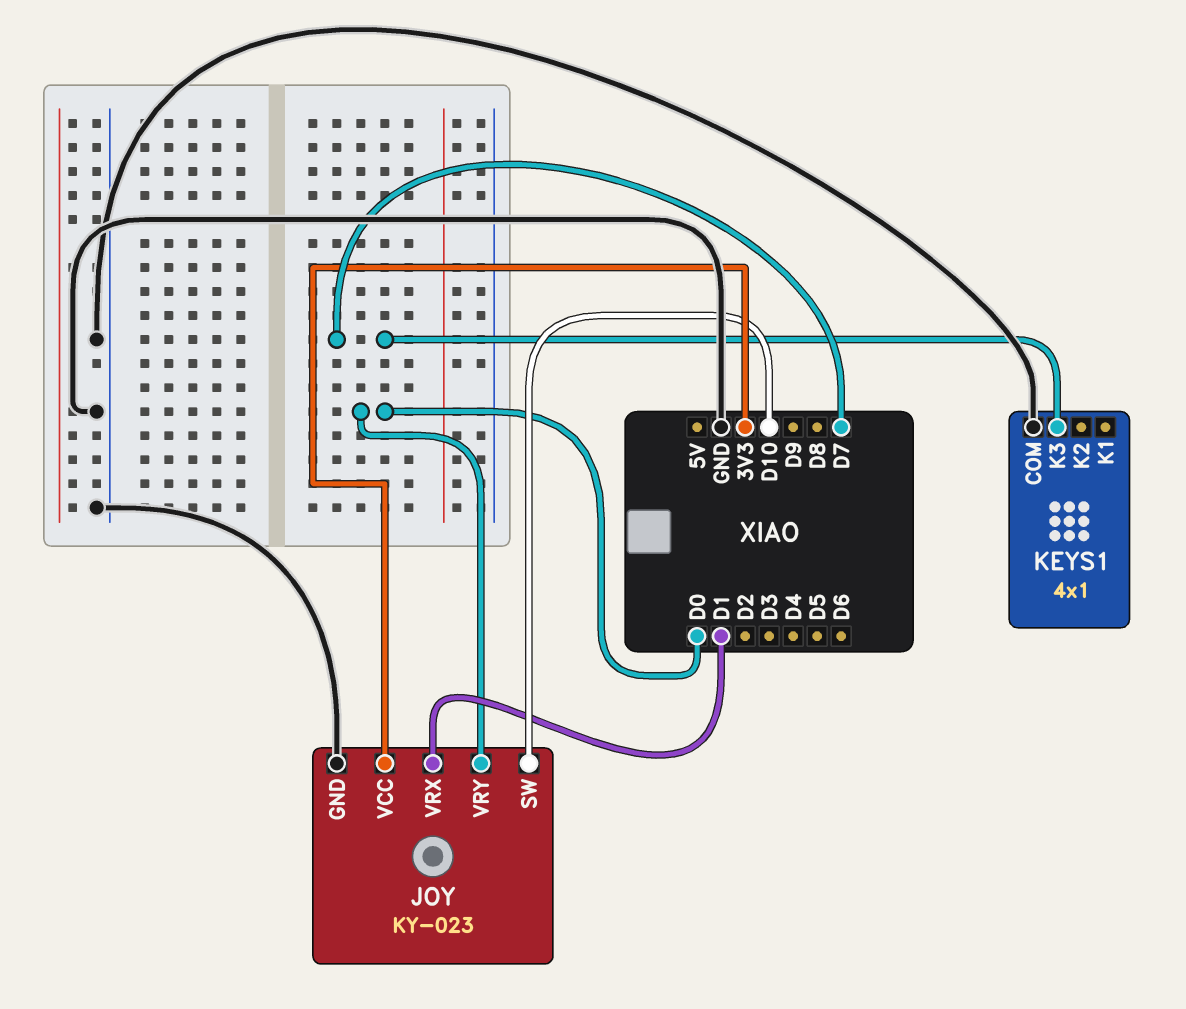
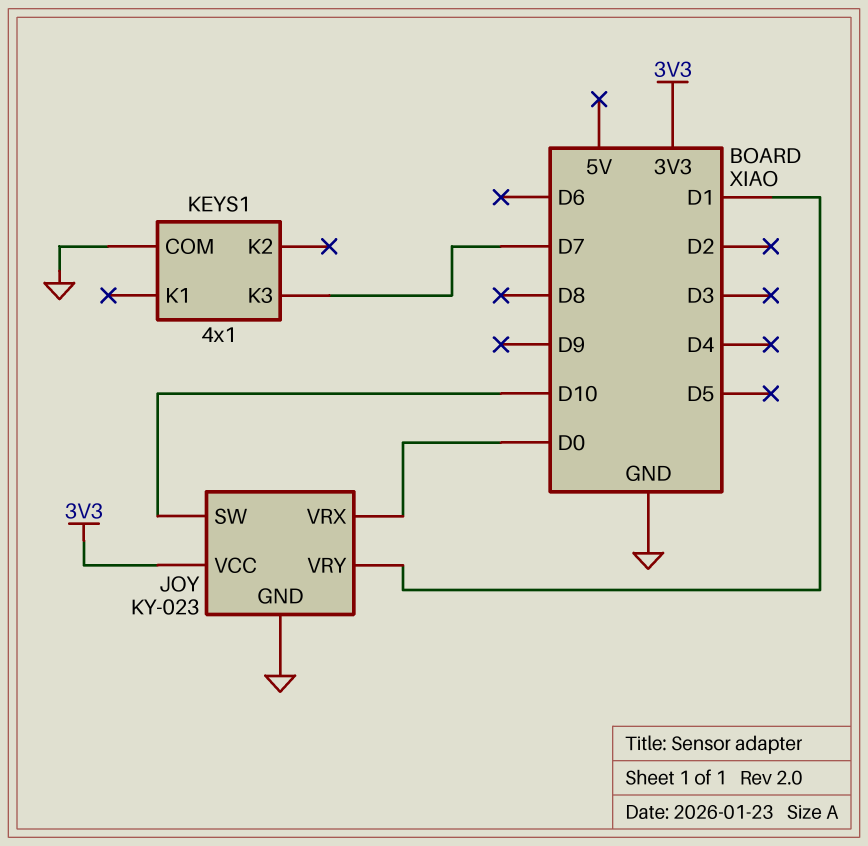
JOY pin VRX: D1 -> D0
JOY pin VRY: D0 -> D1

